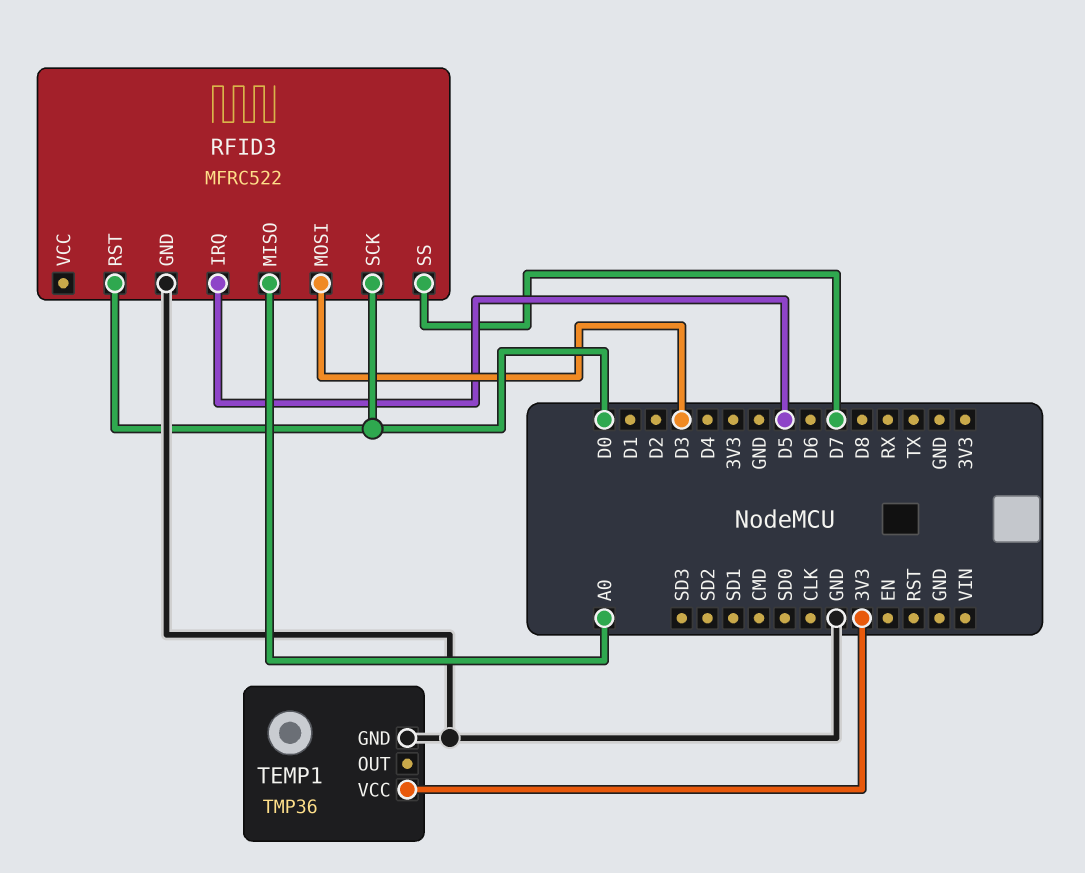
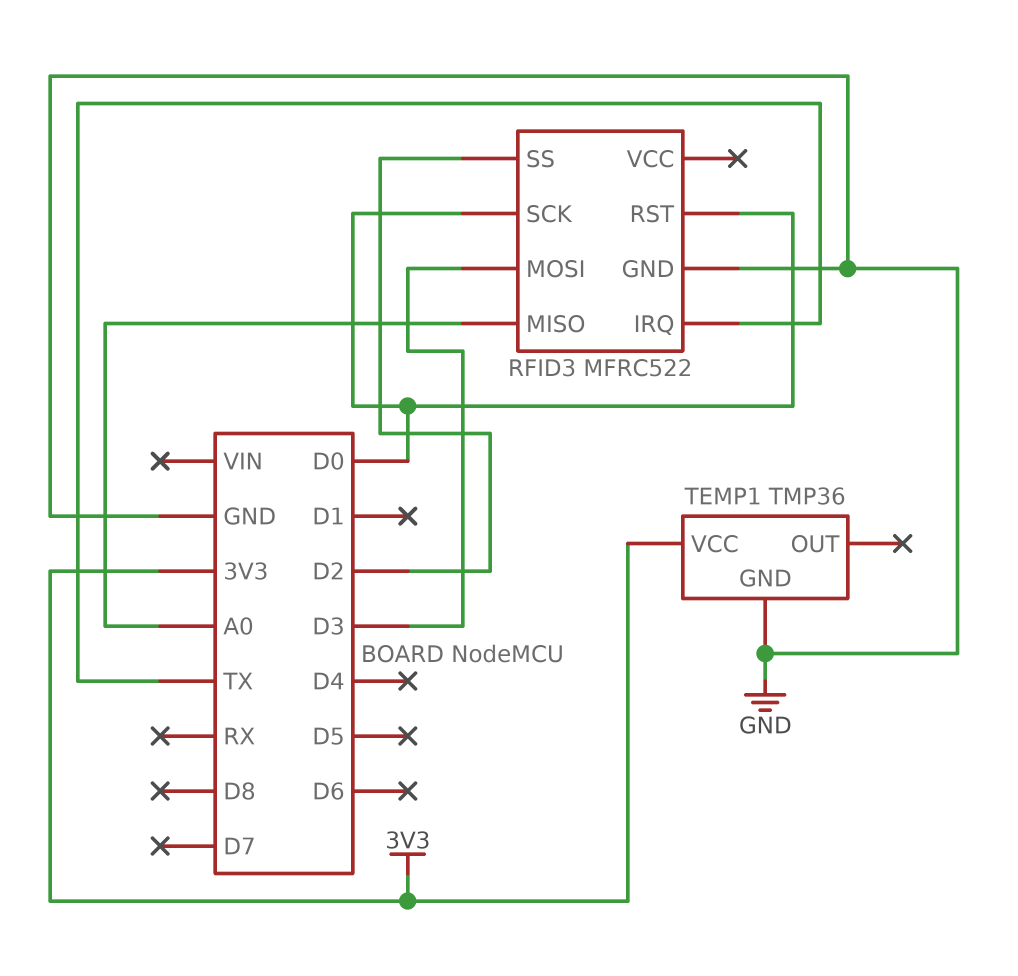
RFID3 pin IRQ: D5 -> TX
RFID3 pin SS: D7 -> D2

